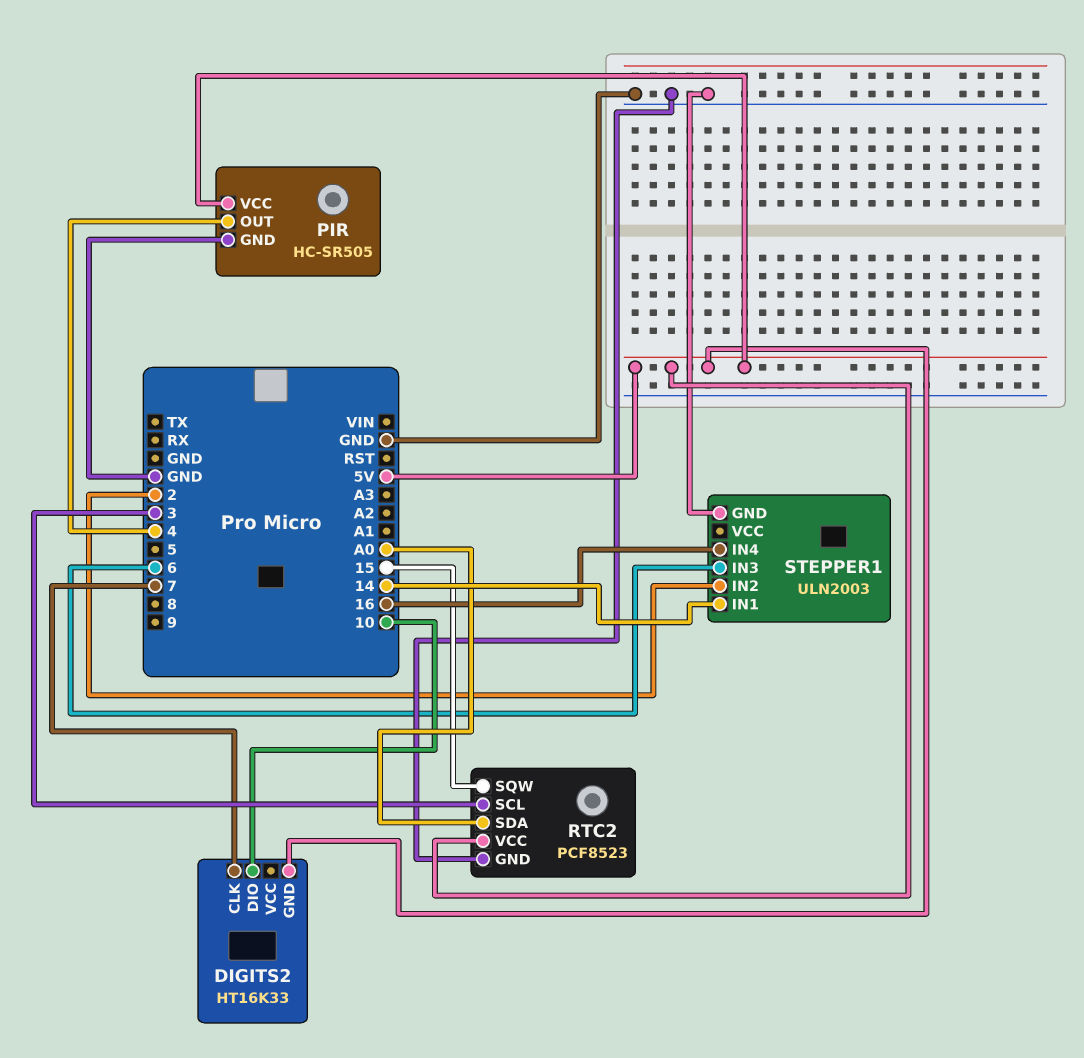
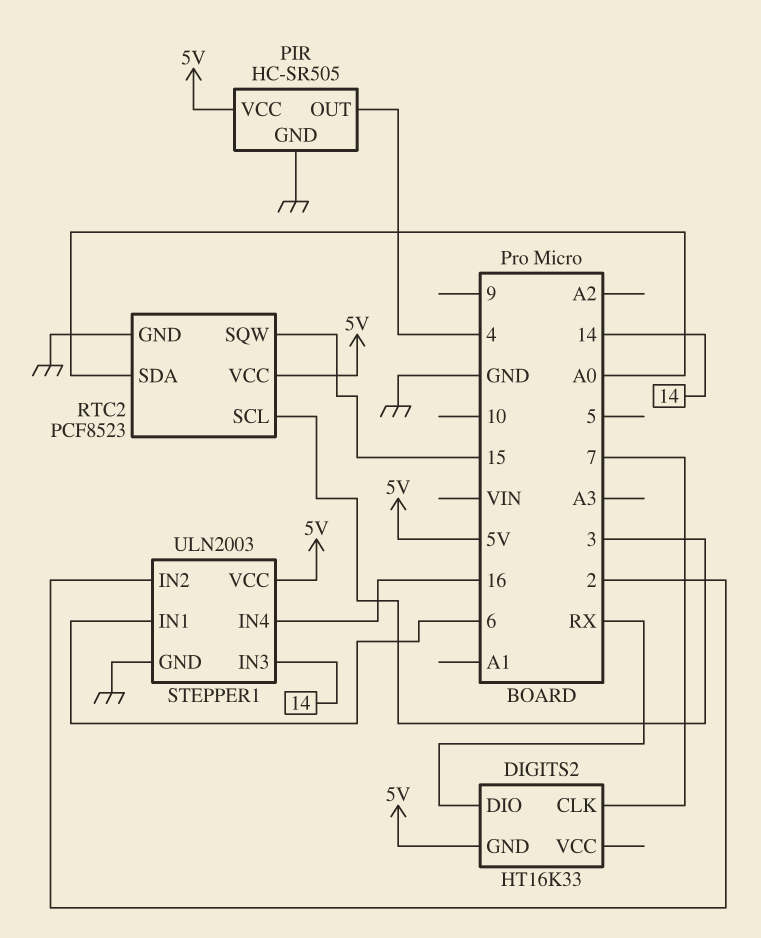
DIGITS2 pin DIO: 10 -> RX
STEPPER1 pin IN1: 14 -> 6
STEPPER1 pin IN3: 6 -> 14
STEPPER1 pin VCC: none -> 5V

